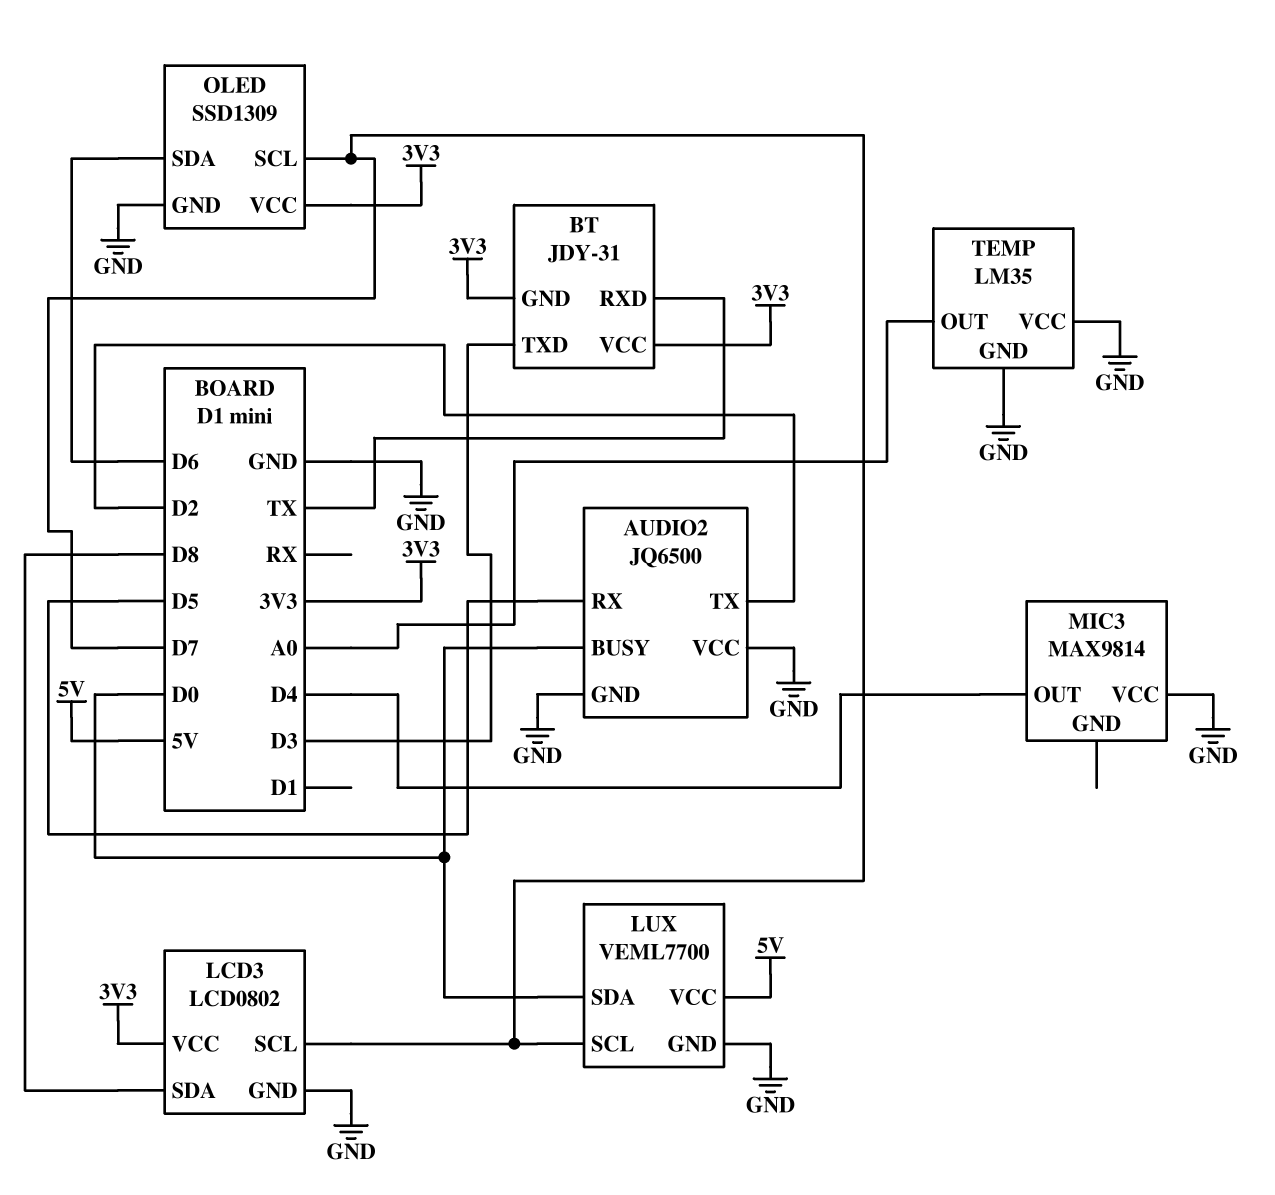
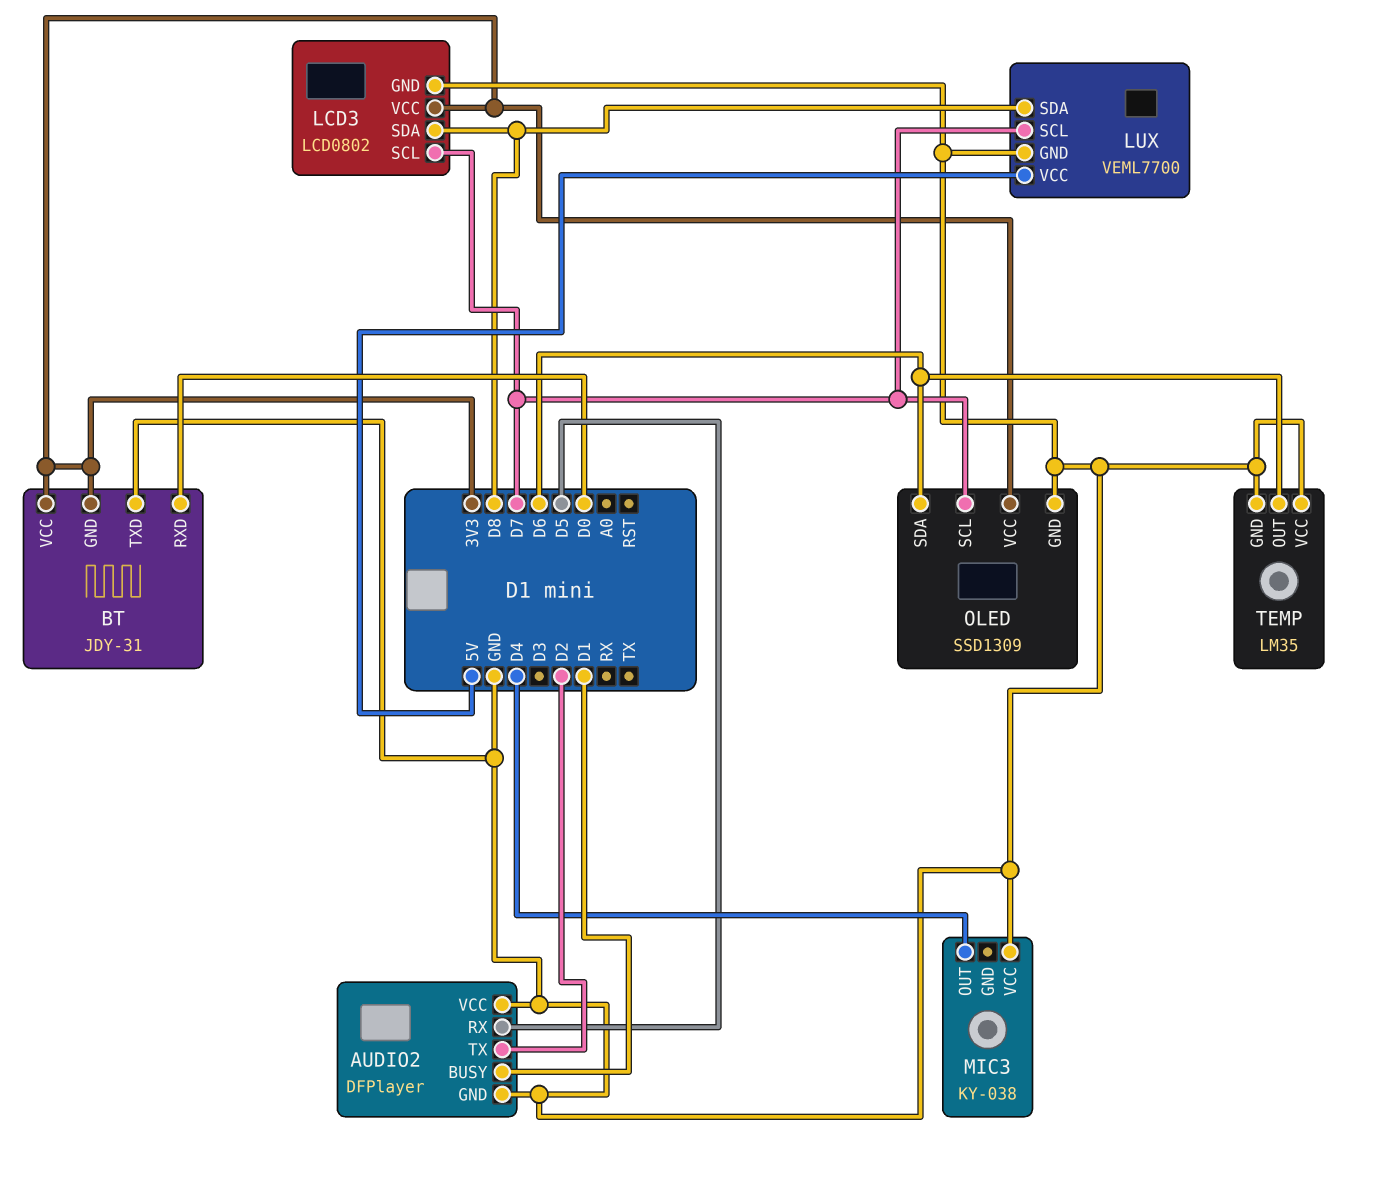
AUDIO2: JQ6500 -> DFPlayer
AUDIO2 pin BUSY: D0 -> D1
BT pin RXD: TX -> D0
BT pin TXD: D3 -> GND
LUX pin SDA: D0 -> D8
MIC3: MAX9814 -> KY-038
TEMP pin OUT: A0 -> D6

